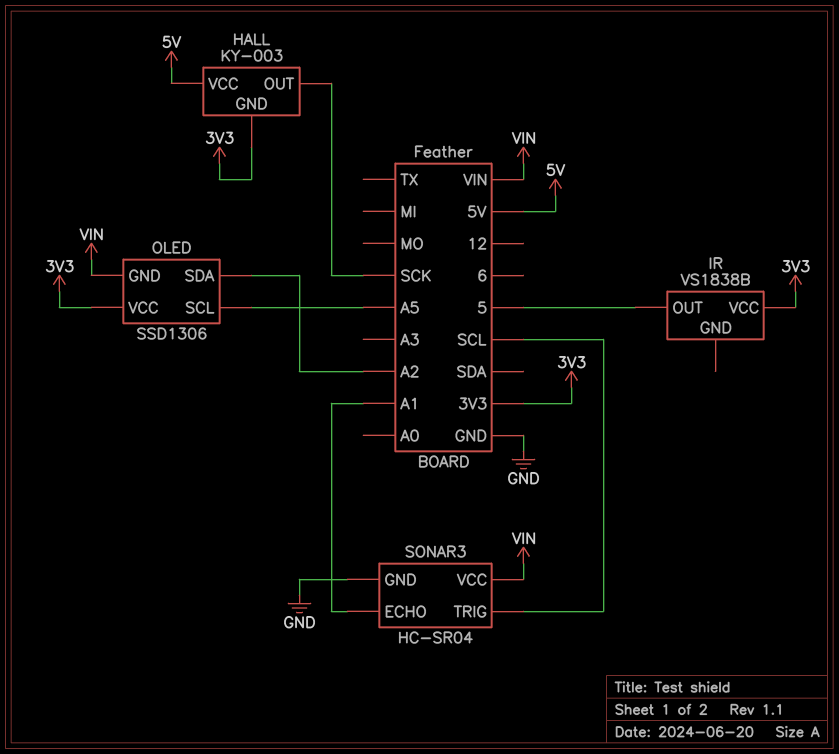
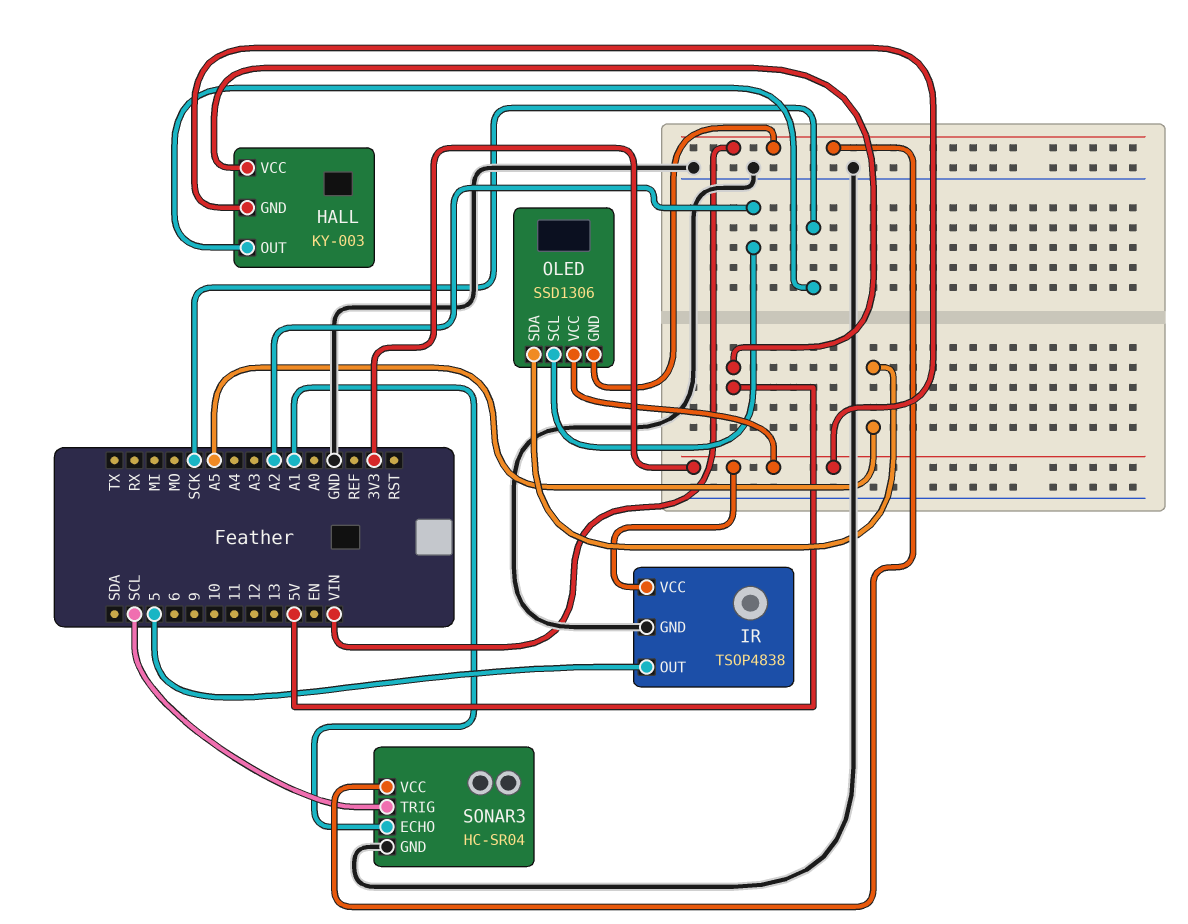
IR: VS1838B -> TSOP4838
IR pin GND: none -> GND
OLED pin SCL: A5 -> A2
OLED pin SDA: A2 -> A5

